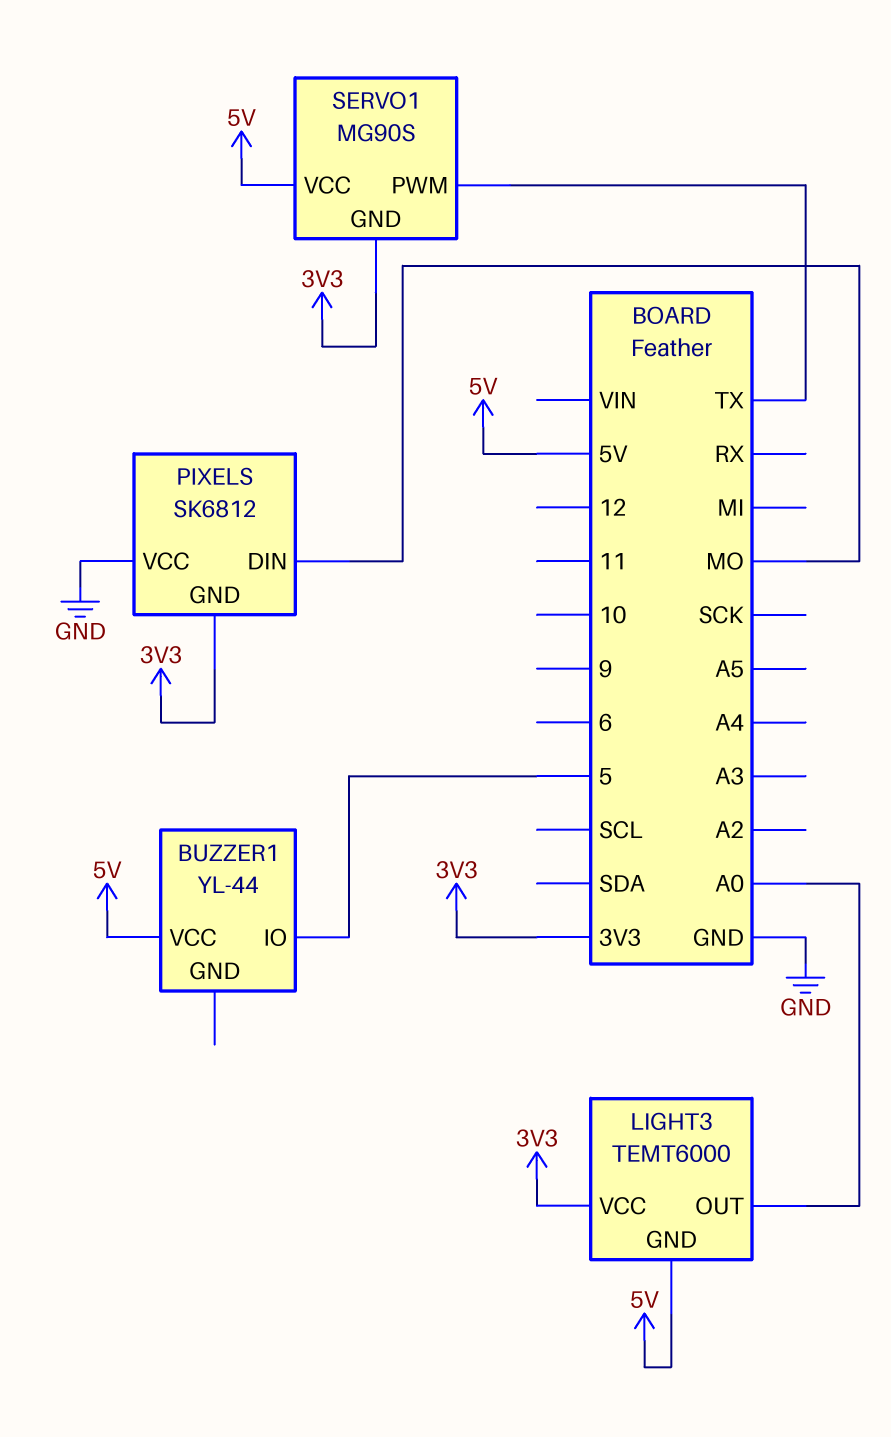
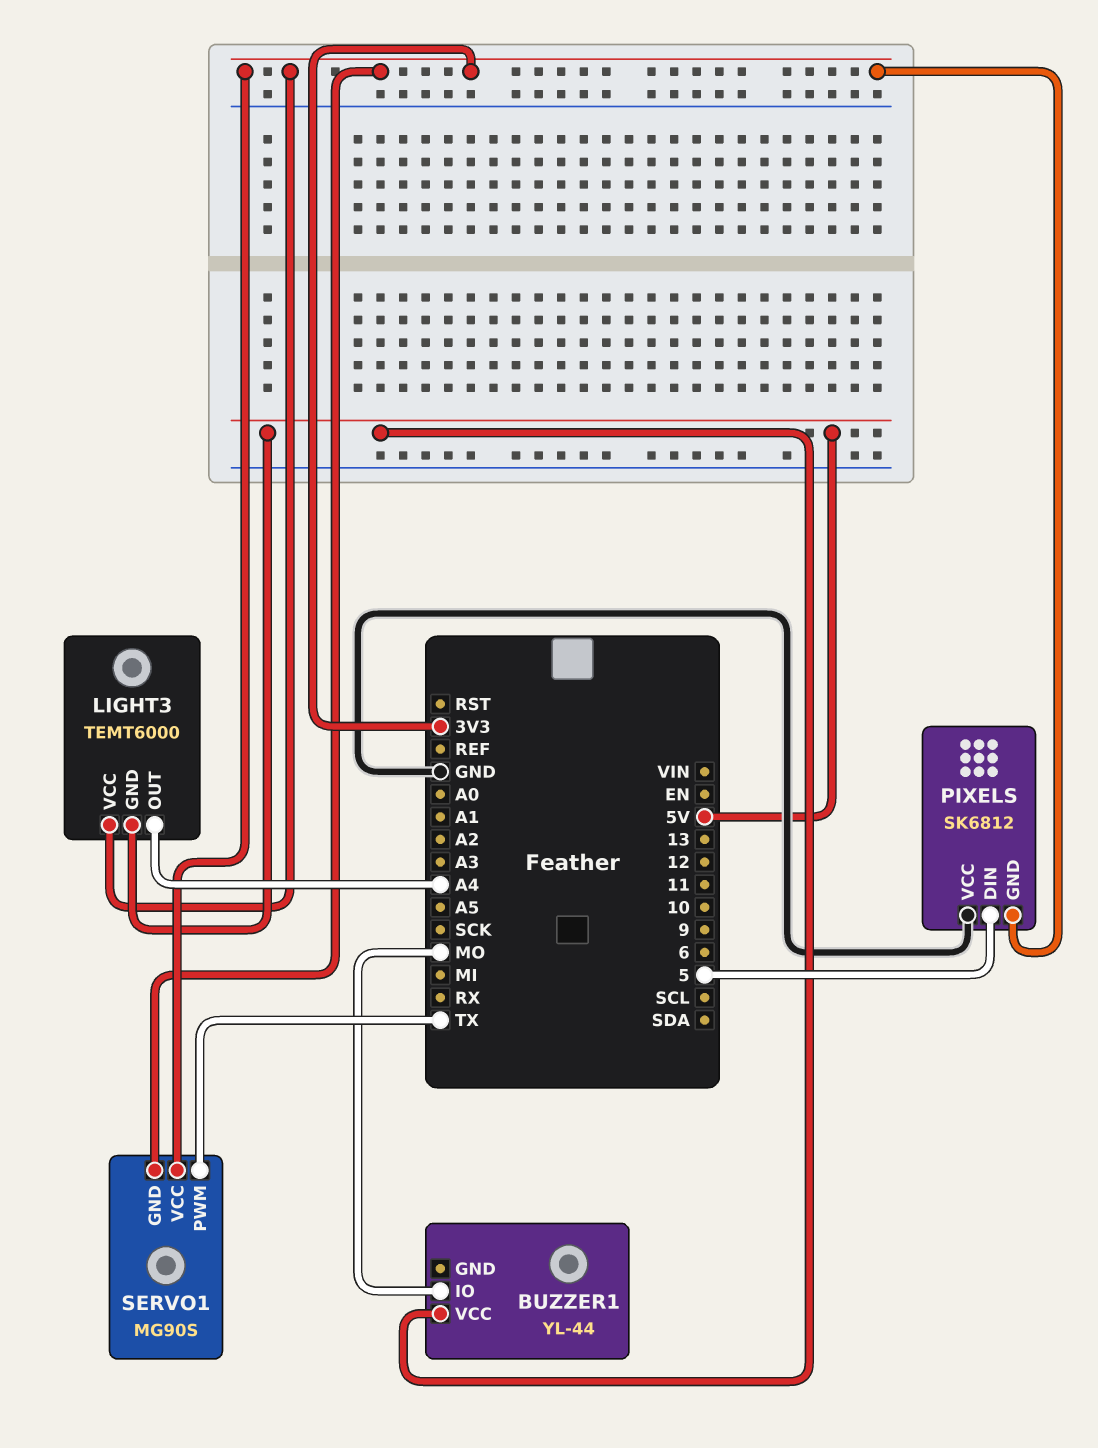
BUZZER1 pin IO: 5 -> MO
LIGHT3 pin OUT: A0 -> A4
PIXELS pin DIN: MO -> 5
SERVO1 pin VCC: 5V -> 3V3

